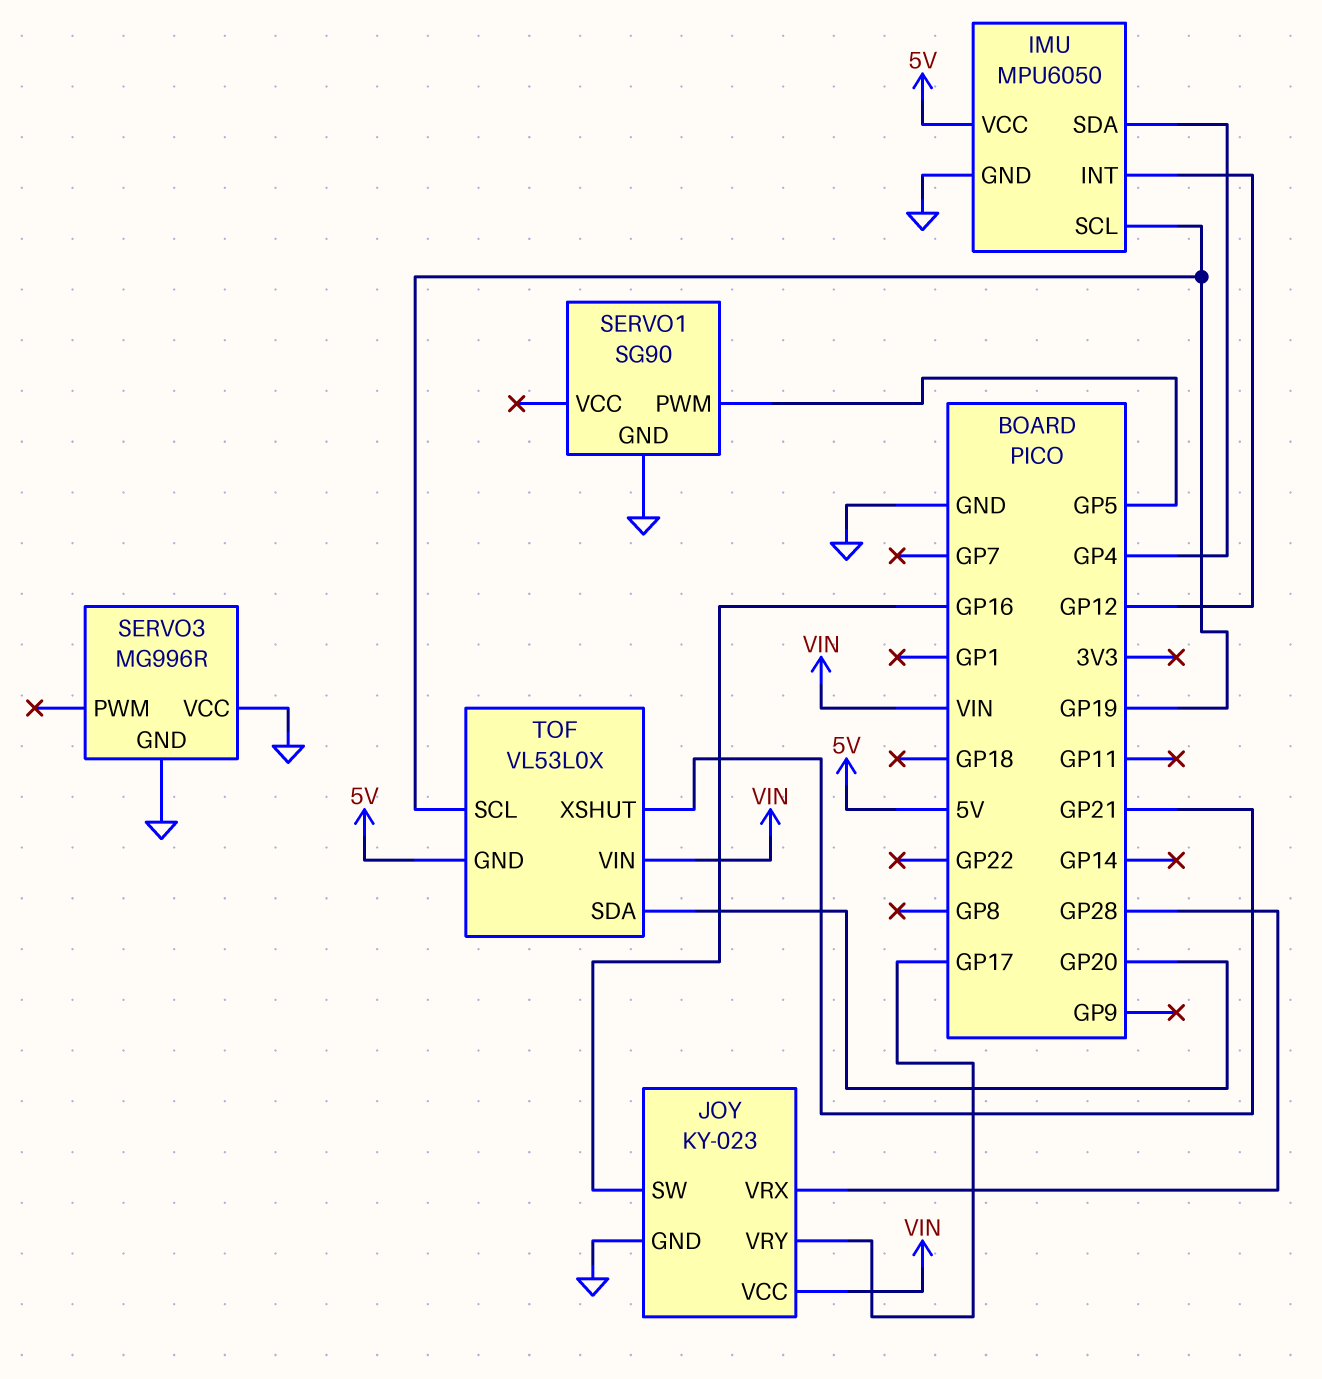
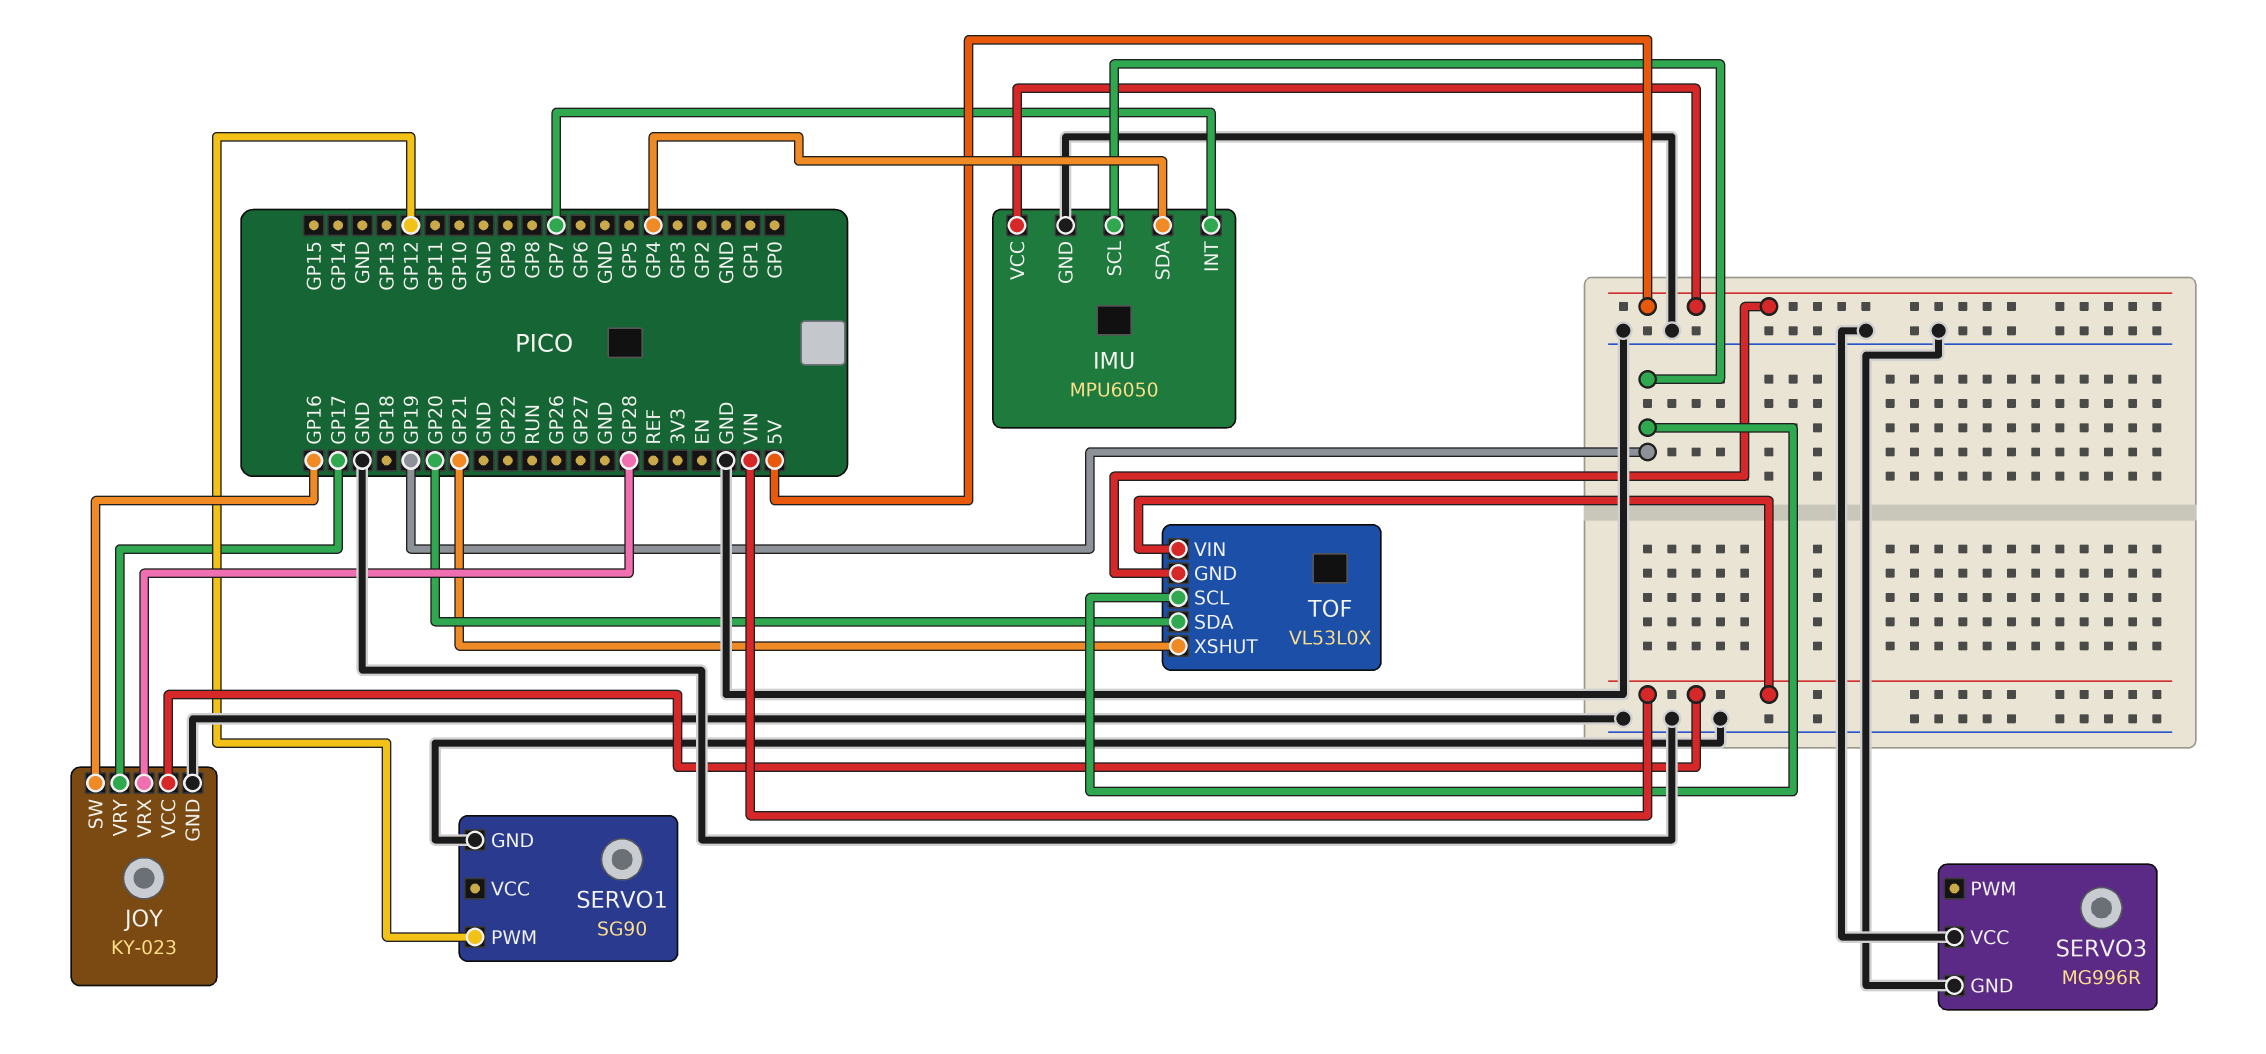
IMU pin INT: GP12 -> GP7
SERVO1 pin PWM: GP5 -> GP12

